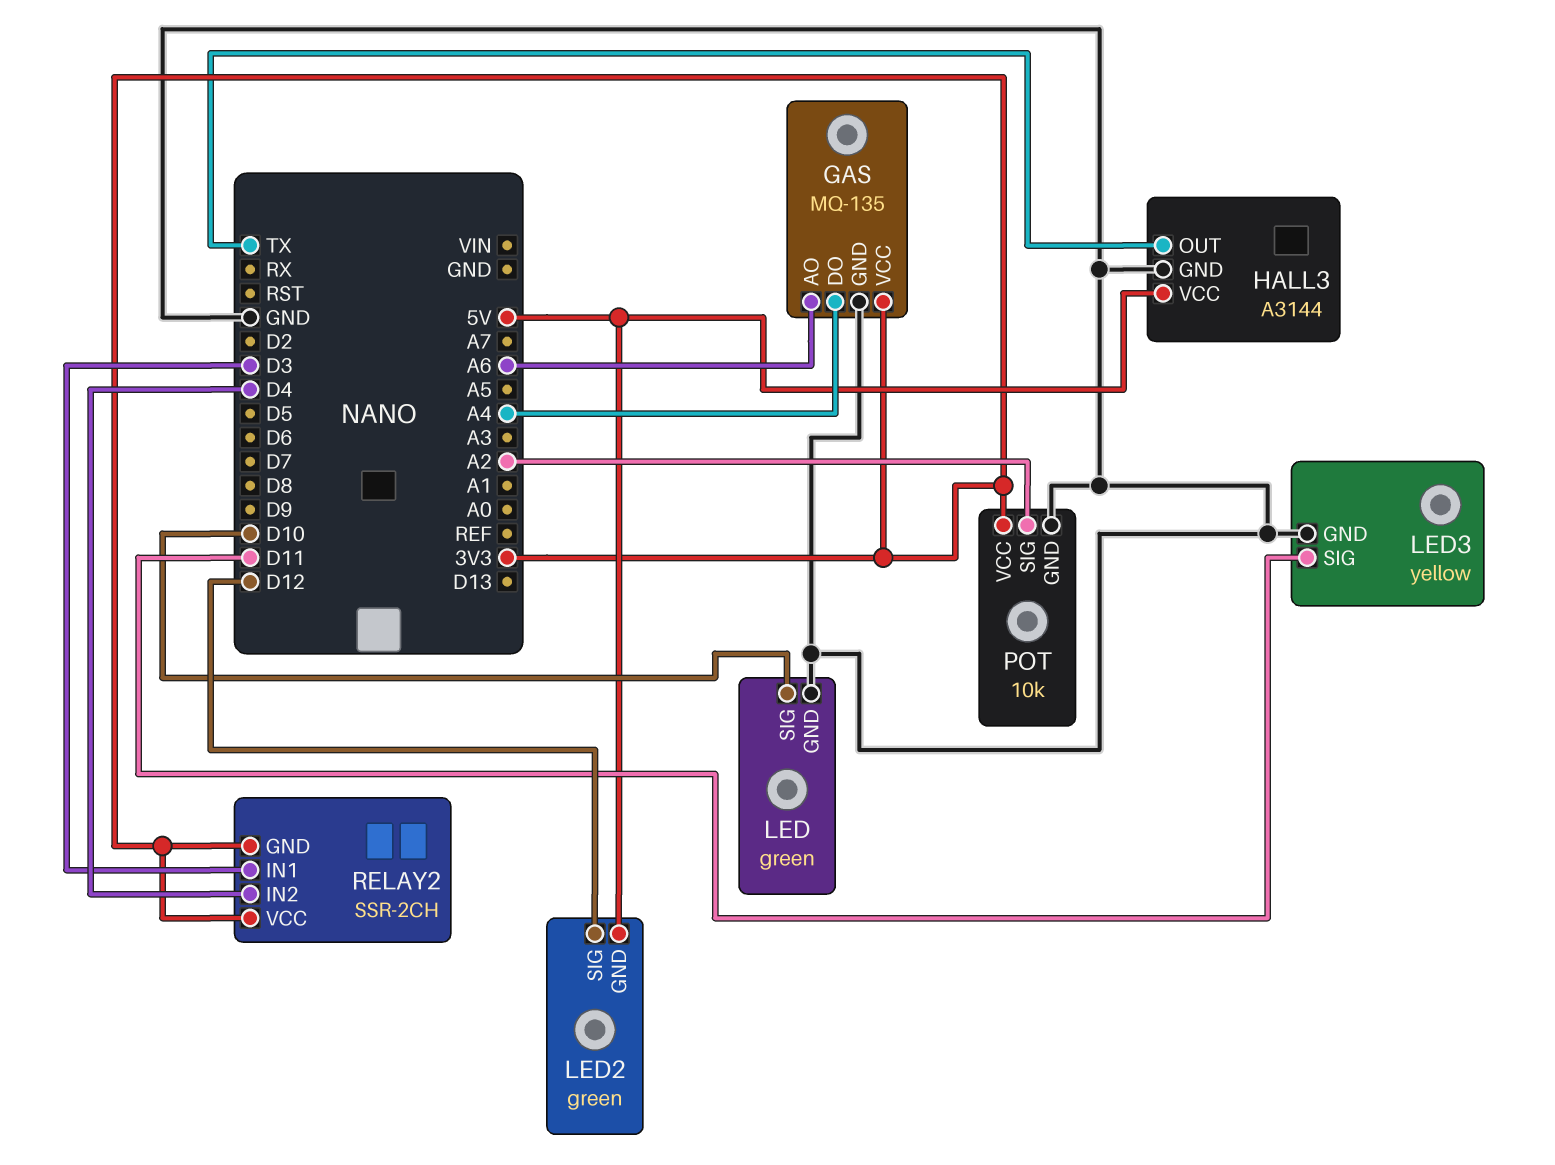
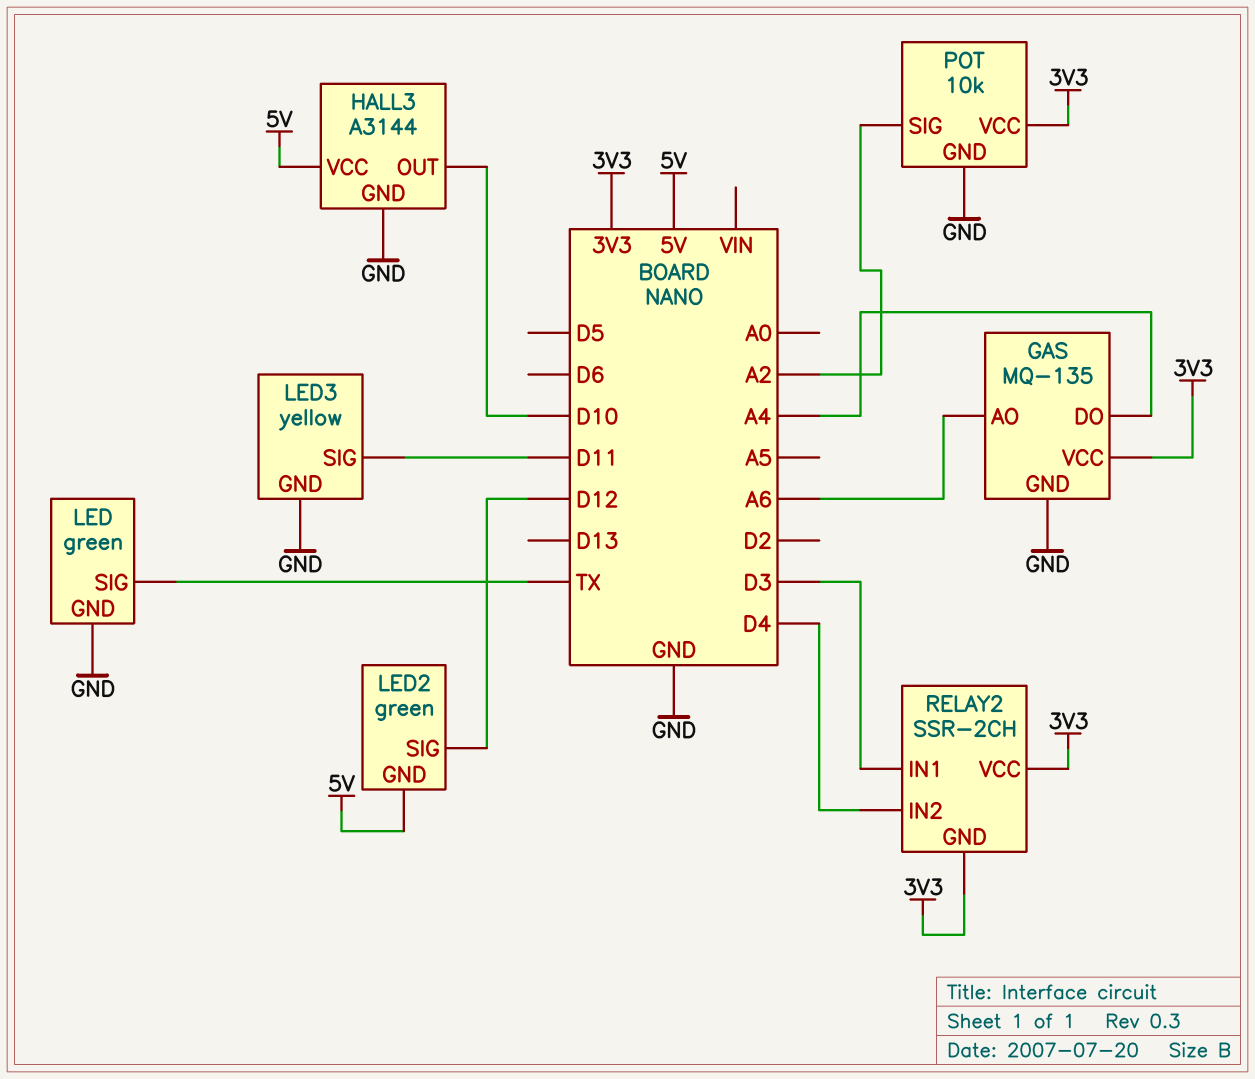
HALL3 pin OUT: TX -> D10
LED pin SIG: D10 -> TX

